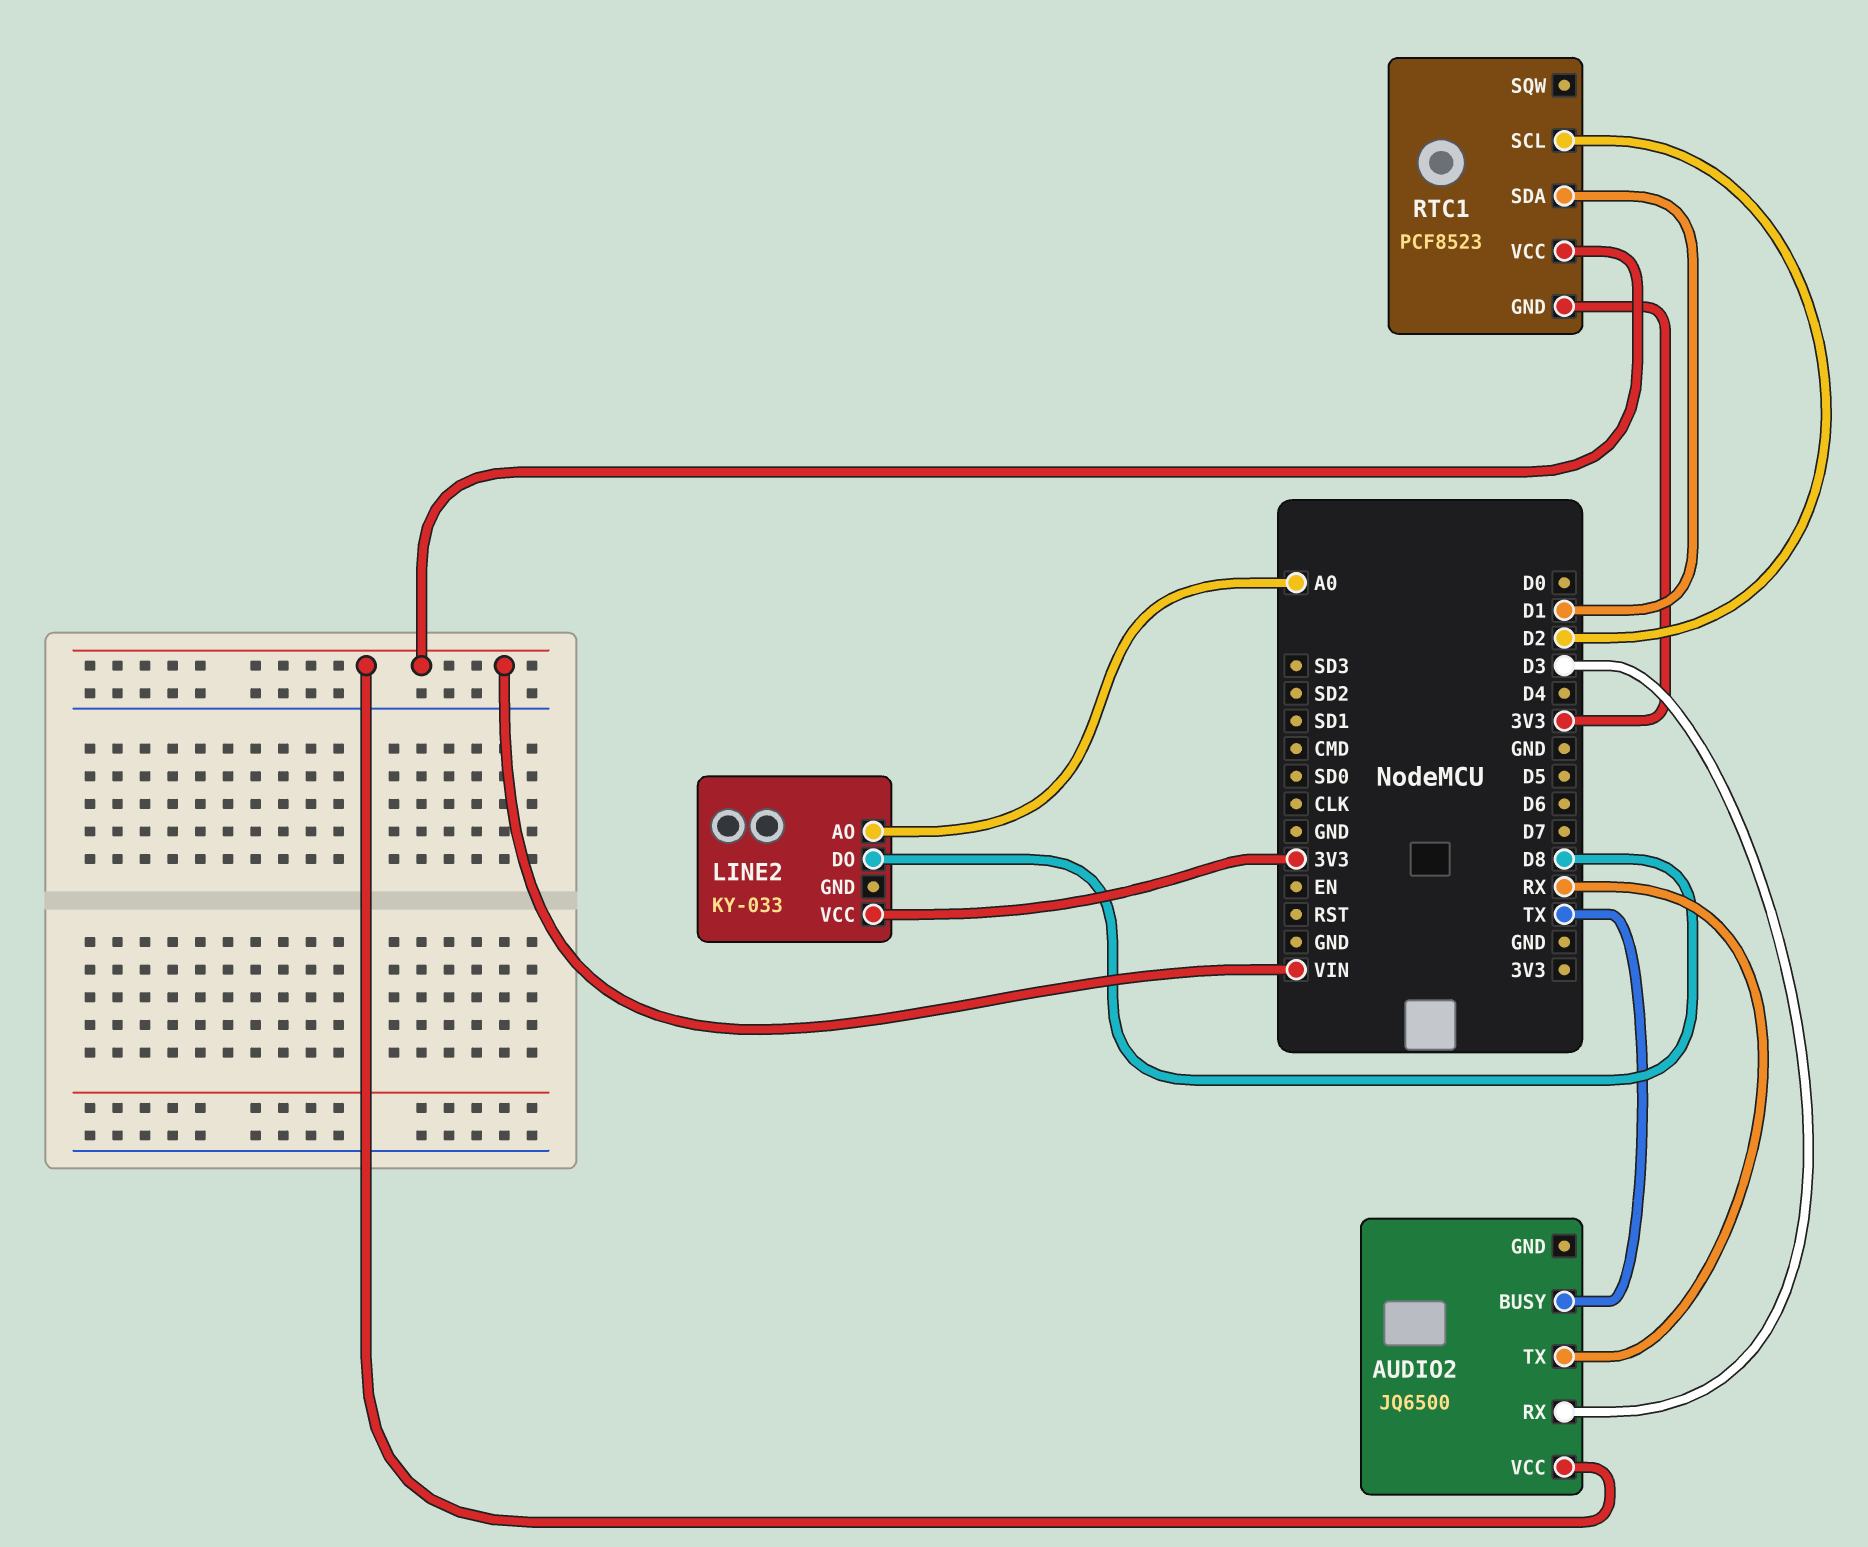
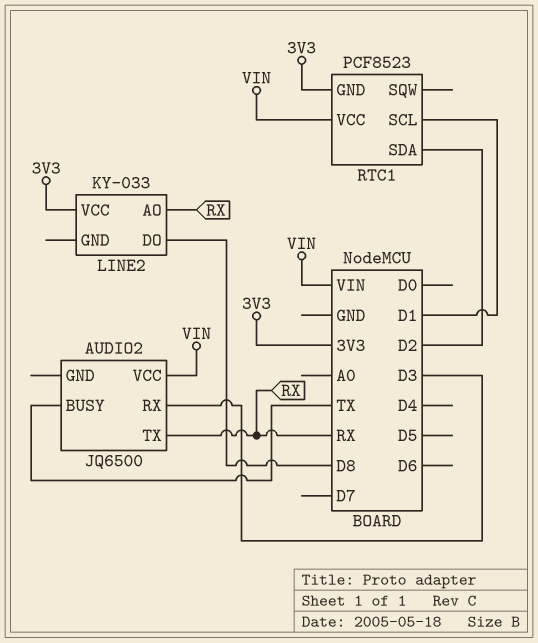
LINE2 pin AO: A0 -> RX
RTC1 pin SCL: D2 -> D1
RTC1 pin SDA: D1 -> D2

